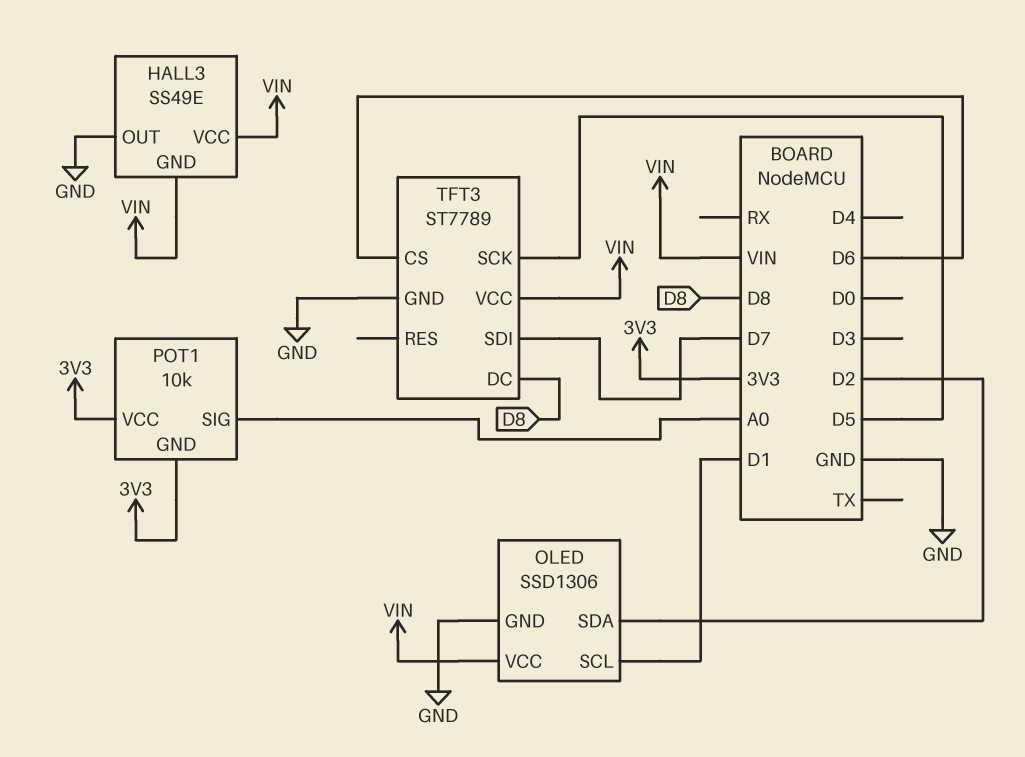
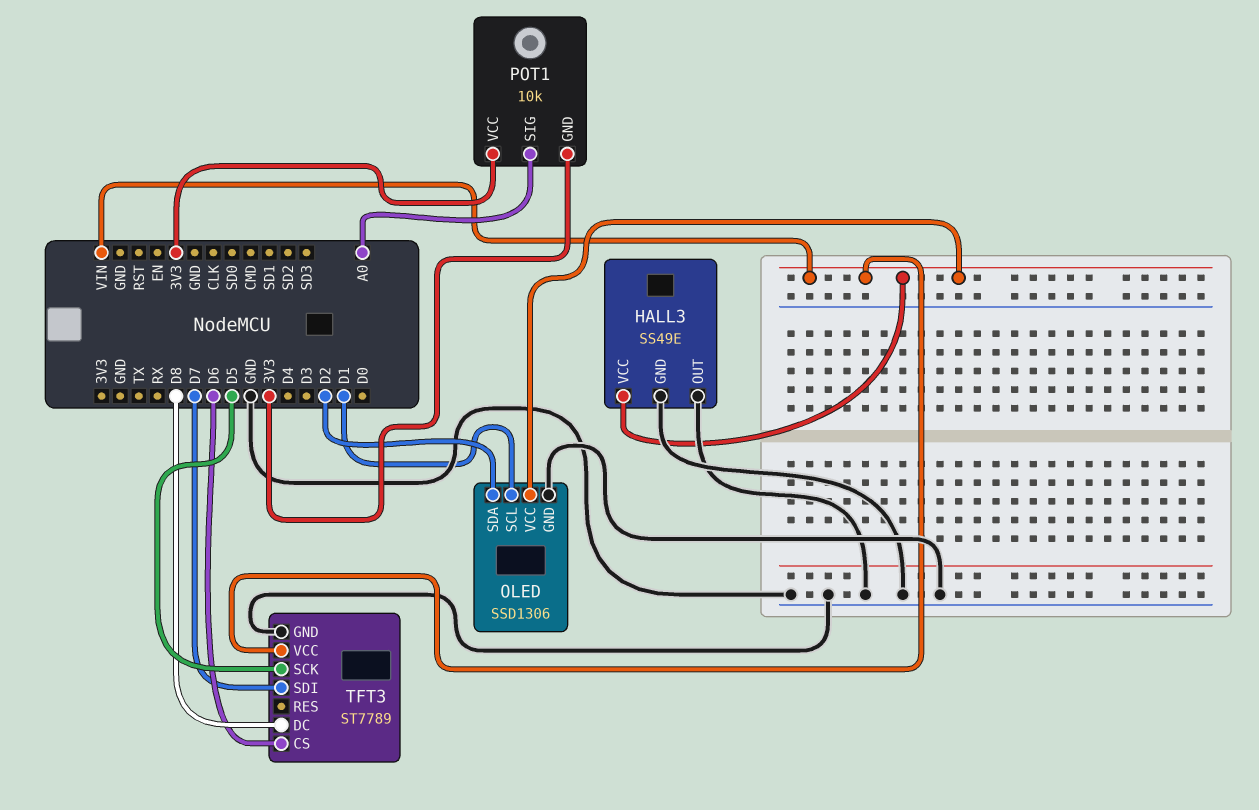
HALL3 pin GND: VIN -> GND

